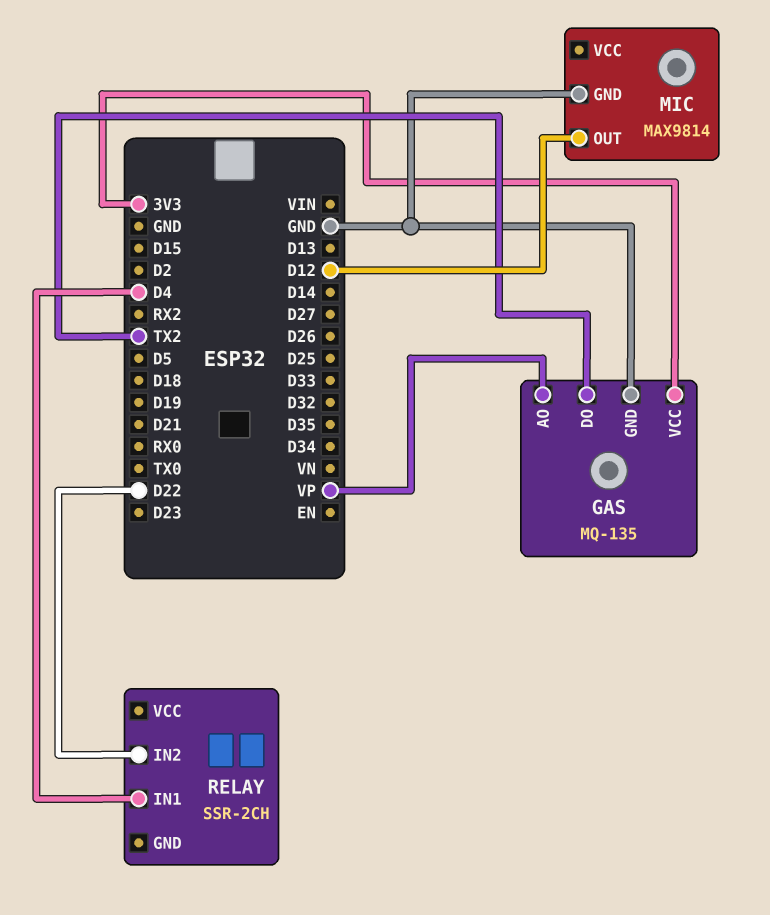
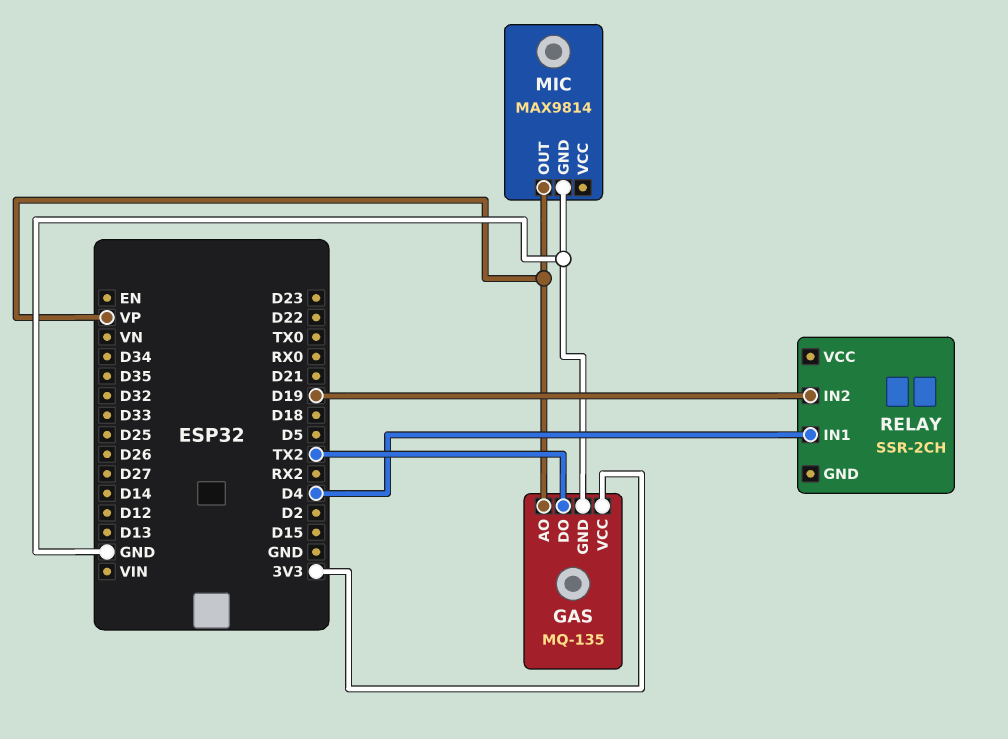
MIC pin OUT: D12 -> VP
RELAY pin IN2: D22 -> D19

